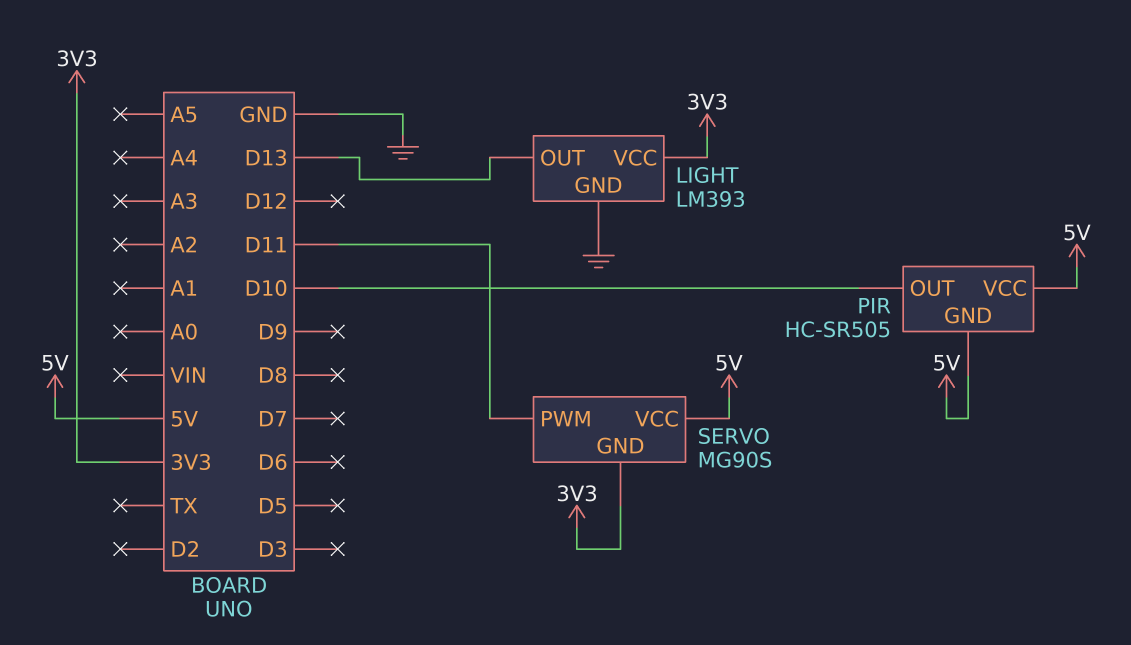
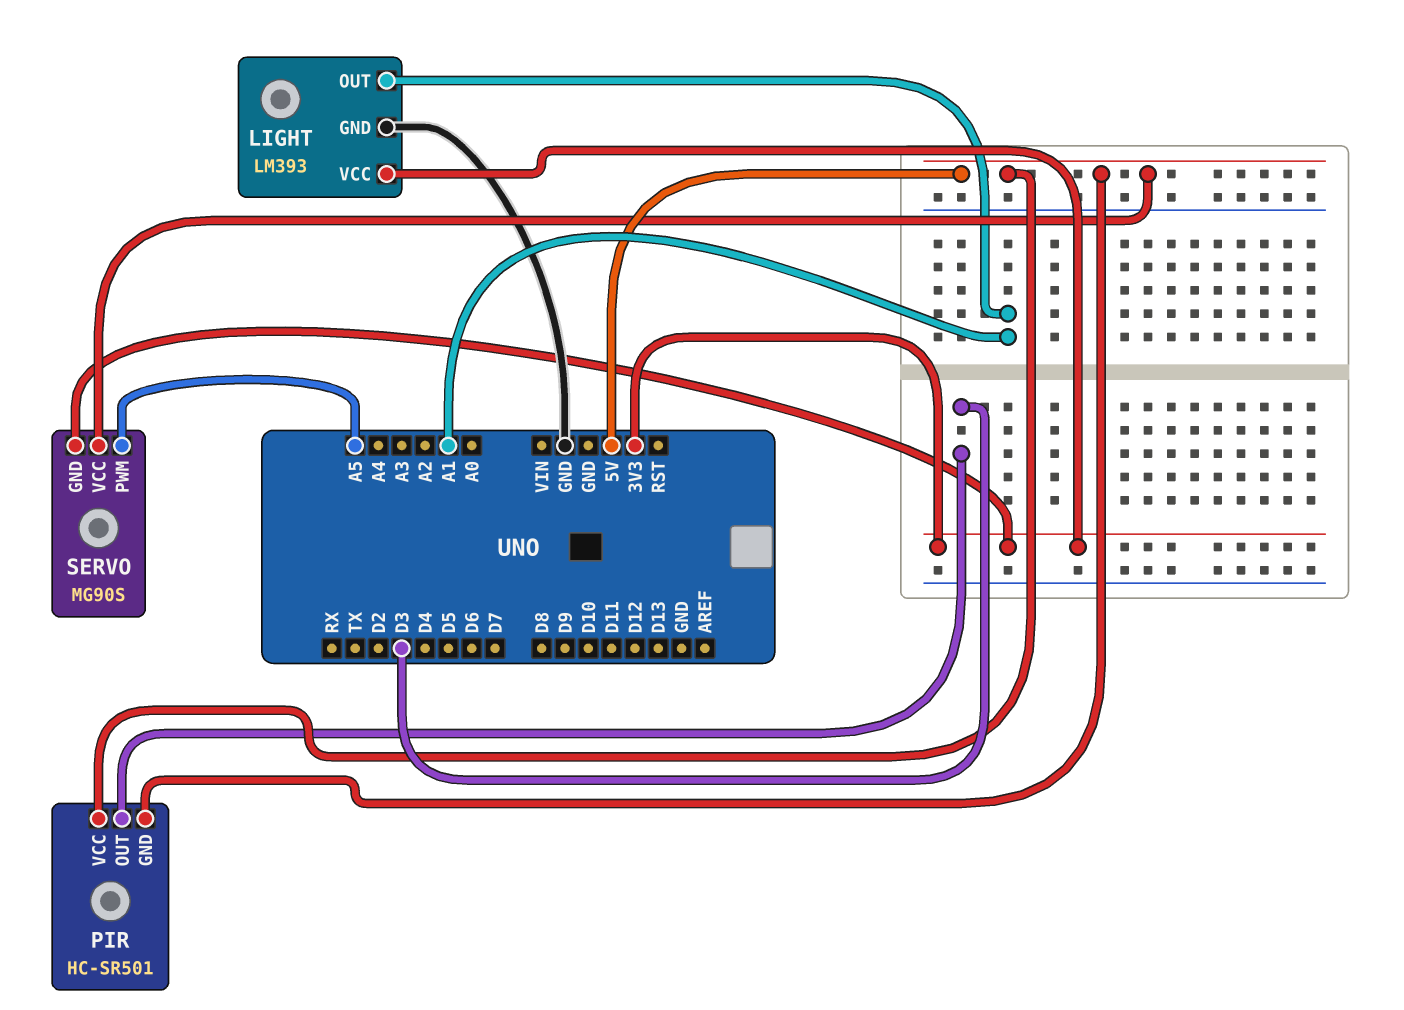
LIGHT pin OUT: D13 -> A1
PIR: HC-SR505 -> HC-SR501
PIR pin OUT: D10 -> D3
SERVO pin PWM: D11 -> A5

